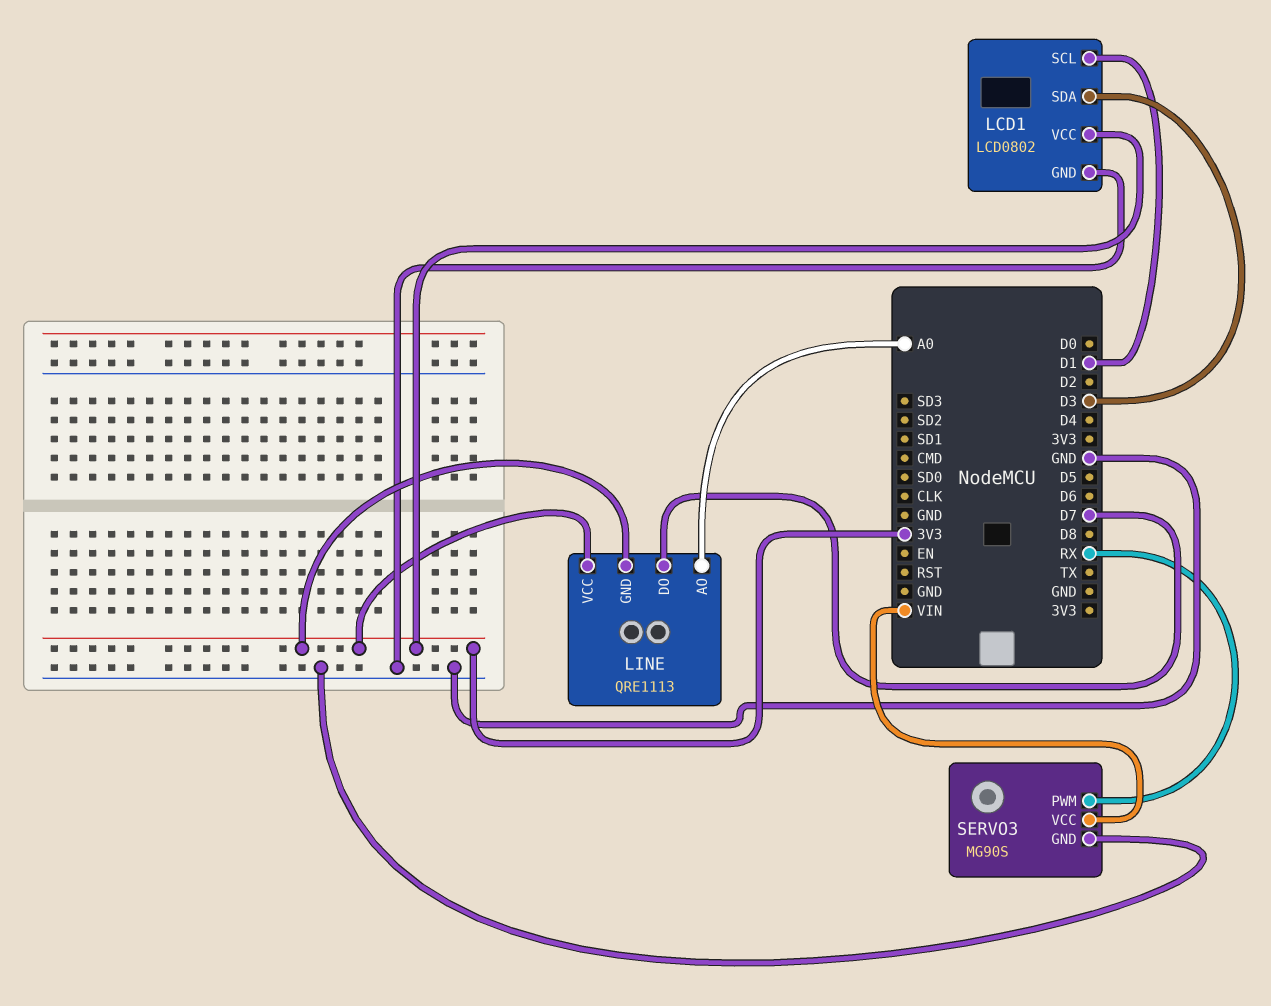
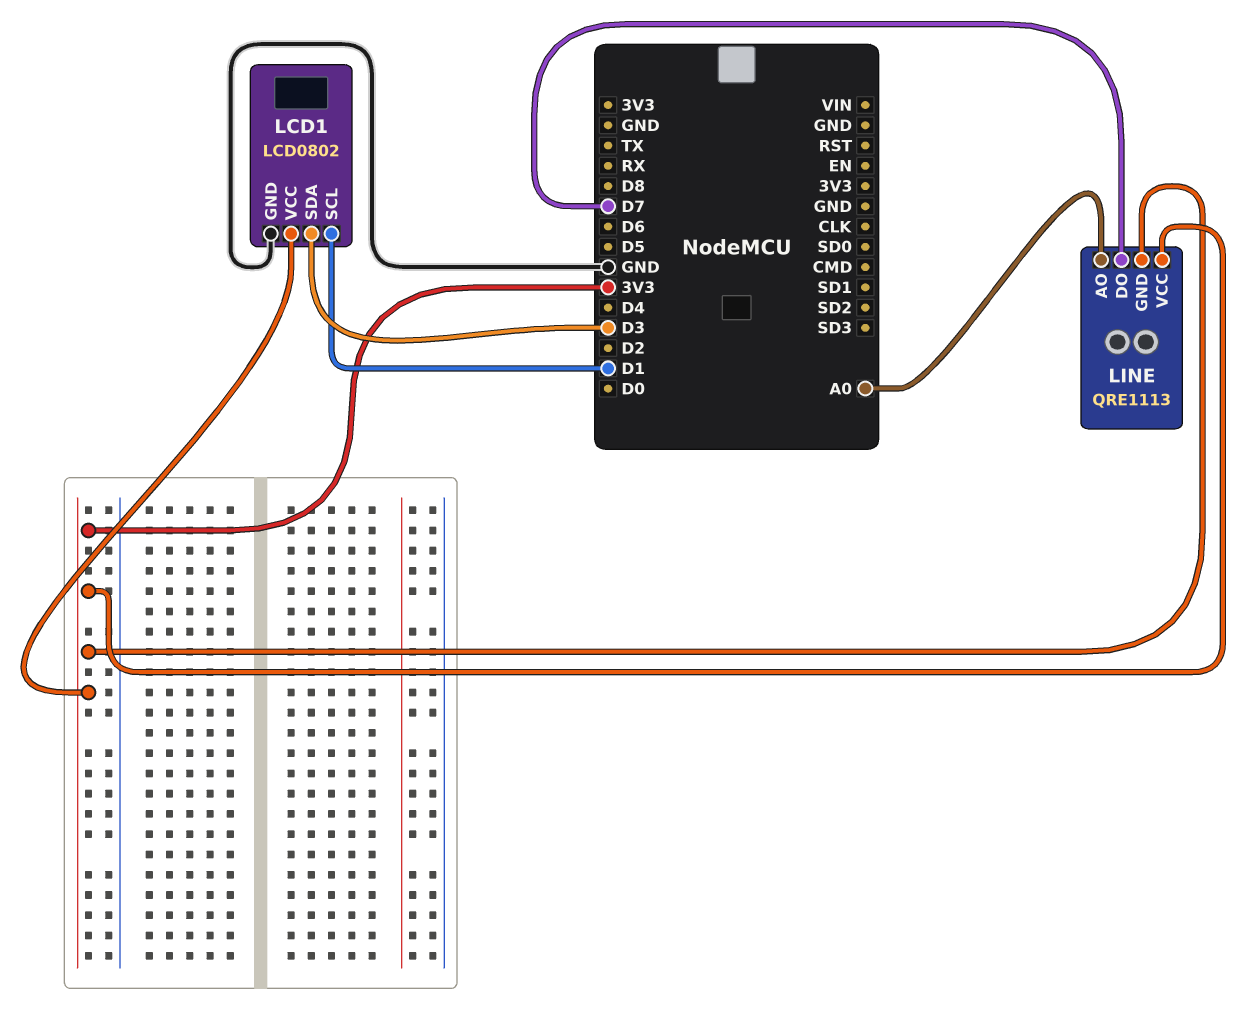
SERVO3: MG90S -> none
SERVO3 pin GND: GND -> none
SERVO3 pin PWM: RX -> none
SERVO3 pin VCC: VIN -> none

